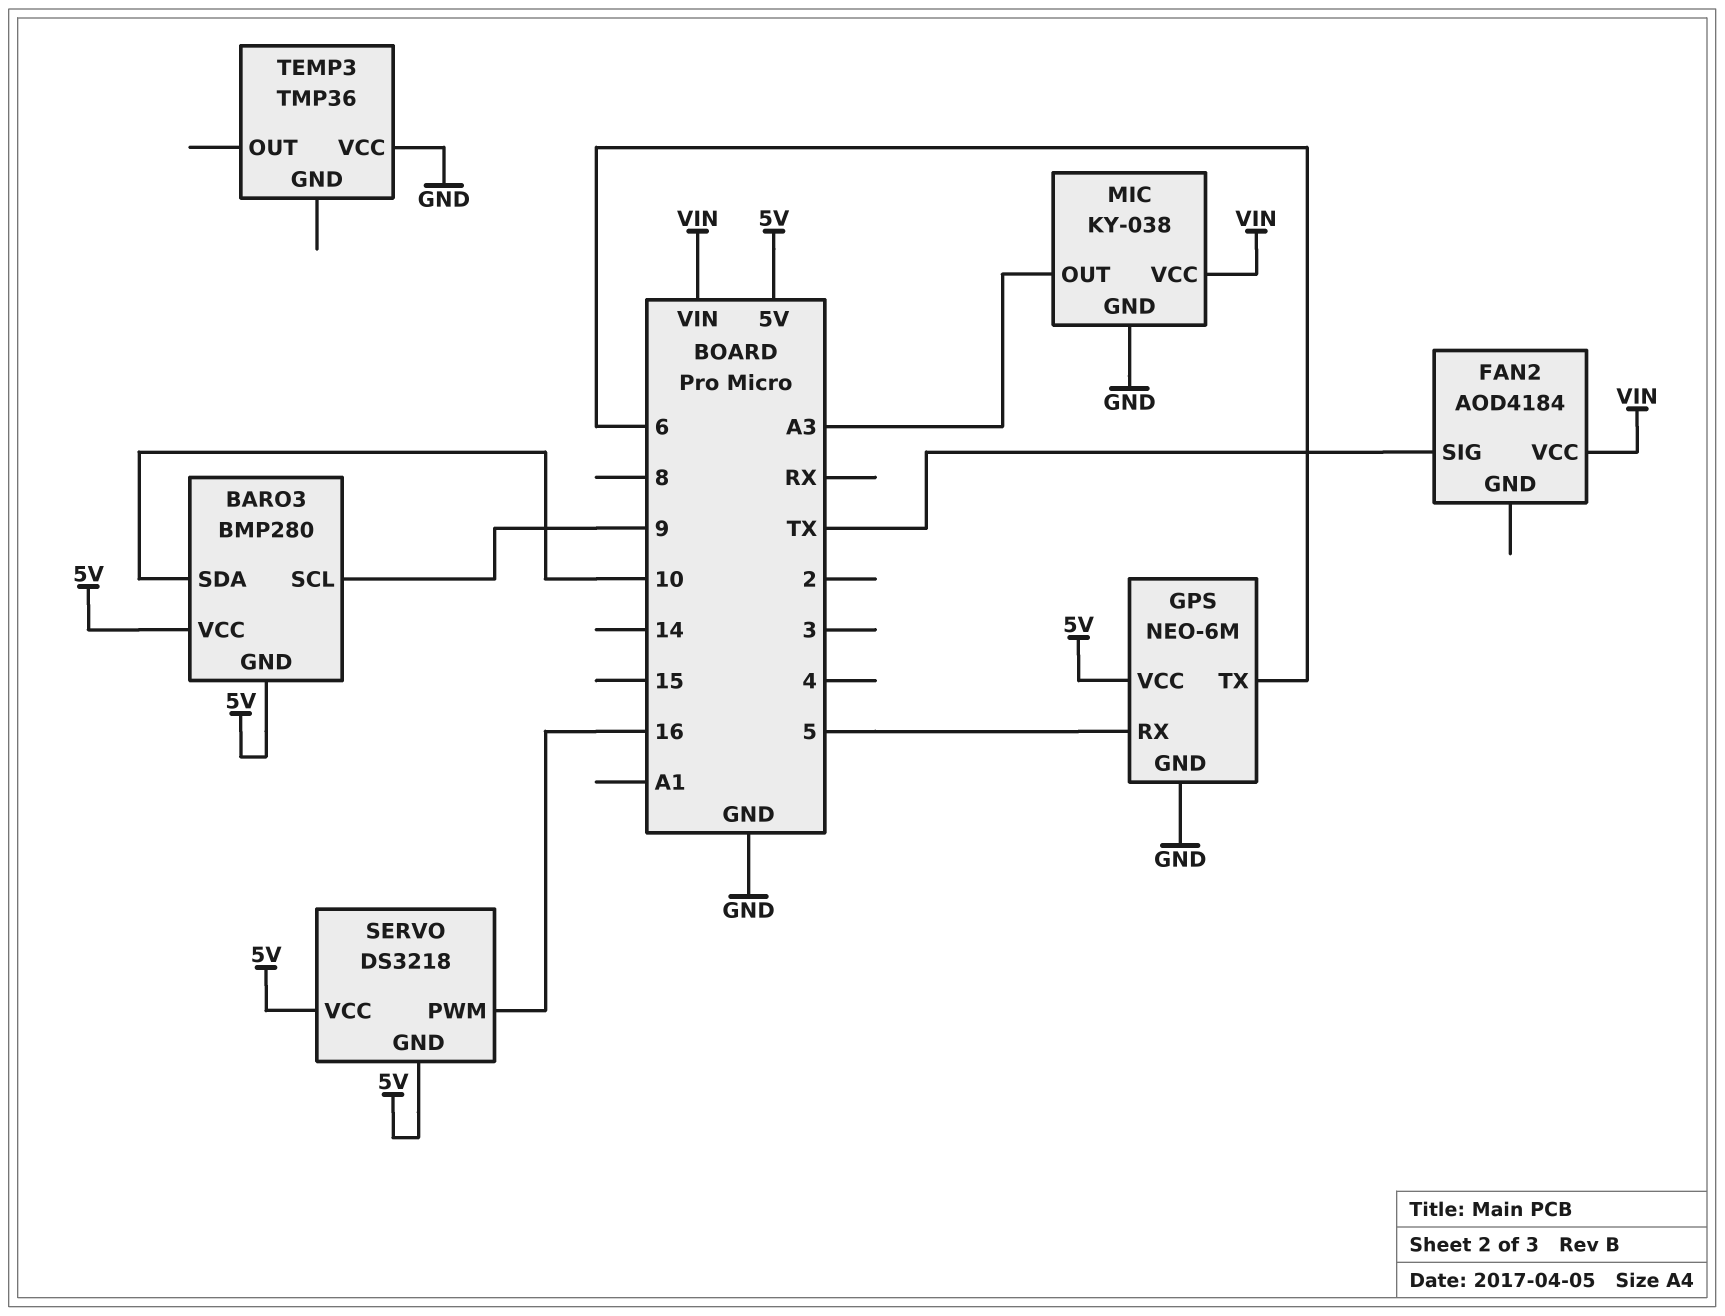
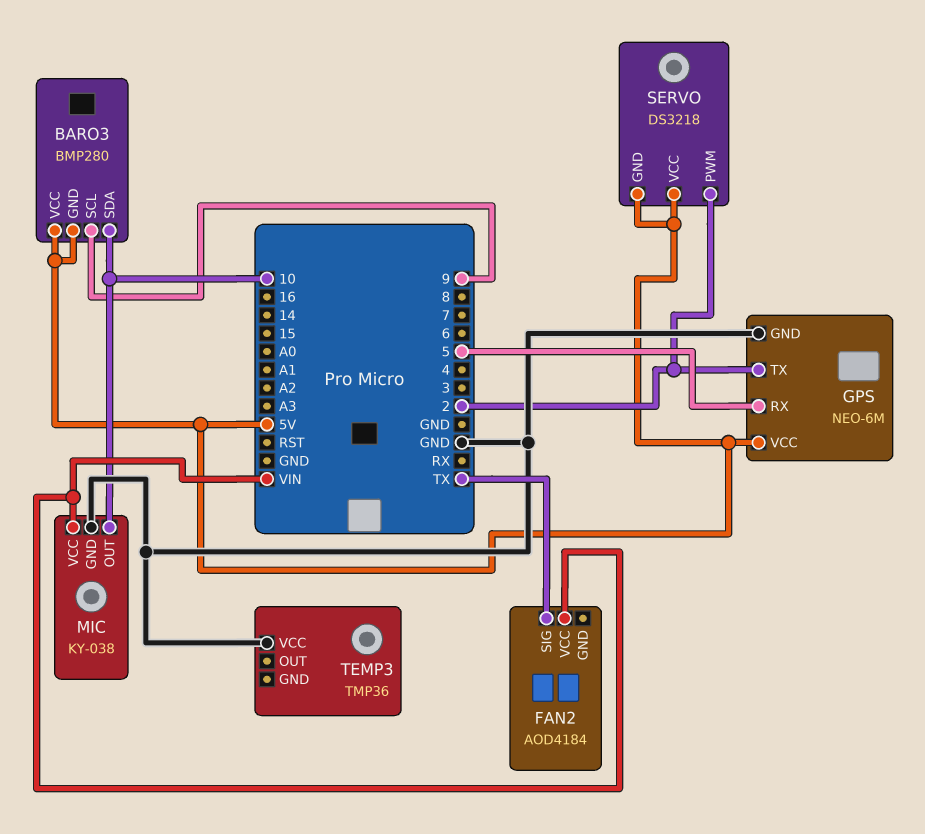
GPS pin TX: 6 -> 2
MIC pin OUT: A3 -> 10
SERVO pin PWM: 16 -> 2

